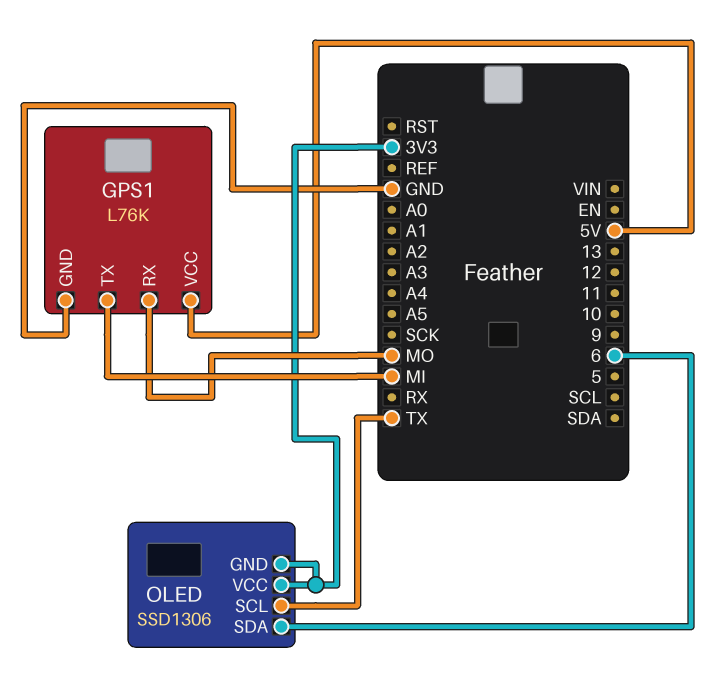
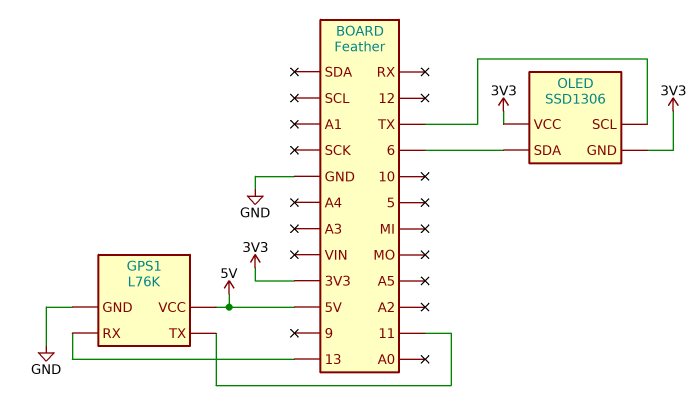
GPS1 pin RX: MO -> 13
GPS1 pin TX: MI -> 11

